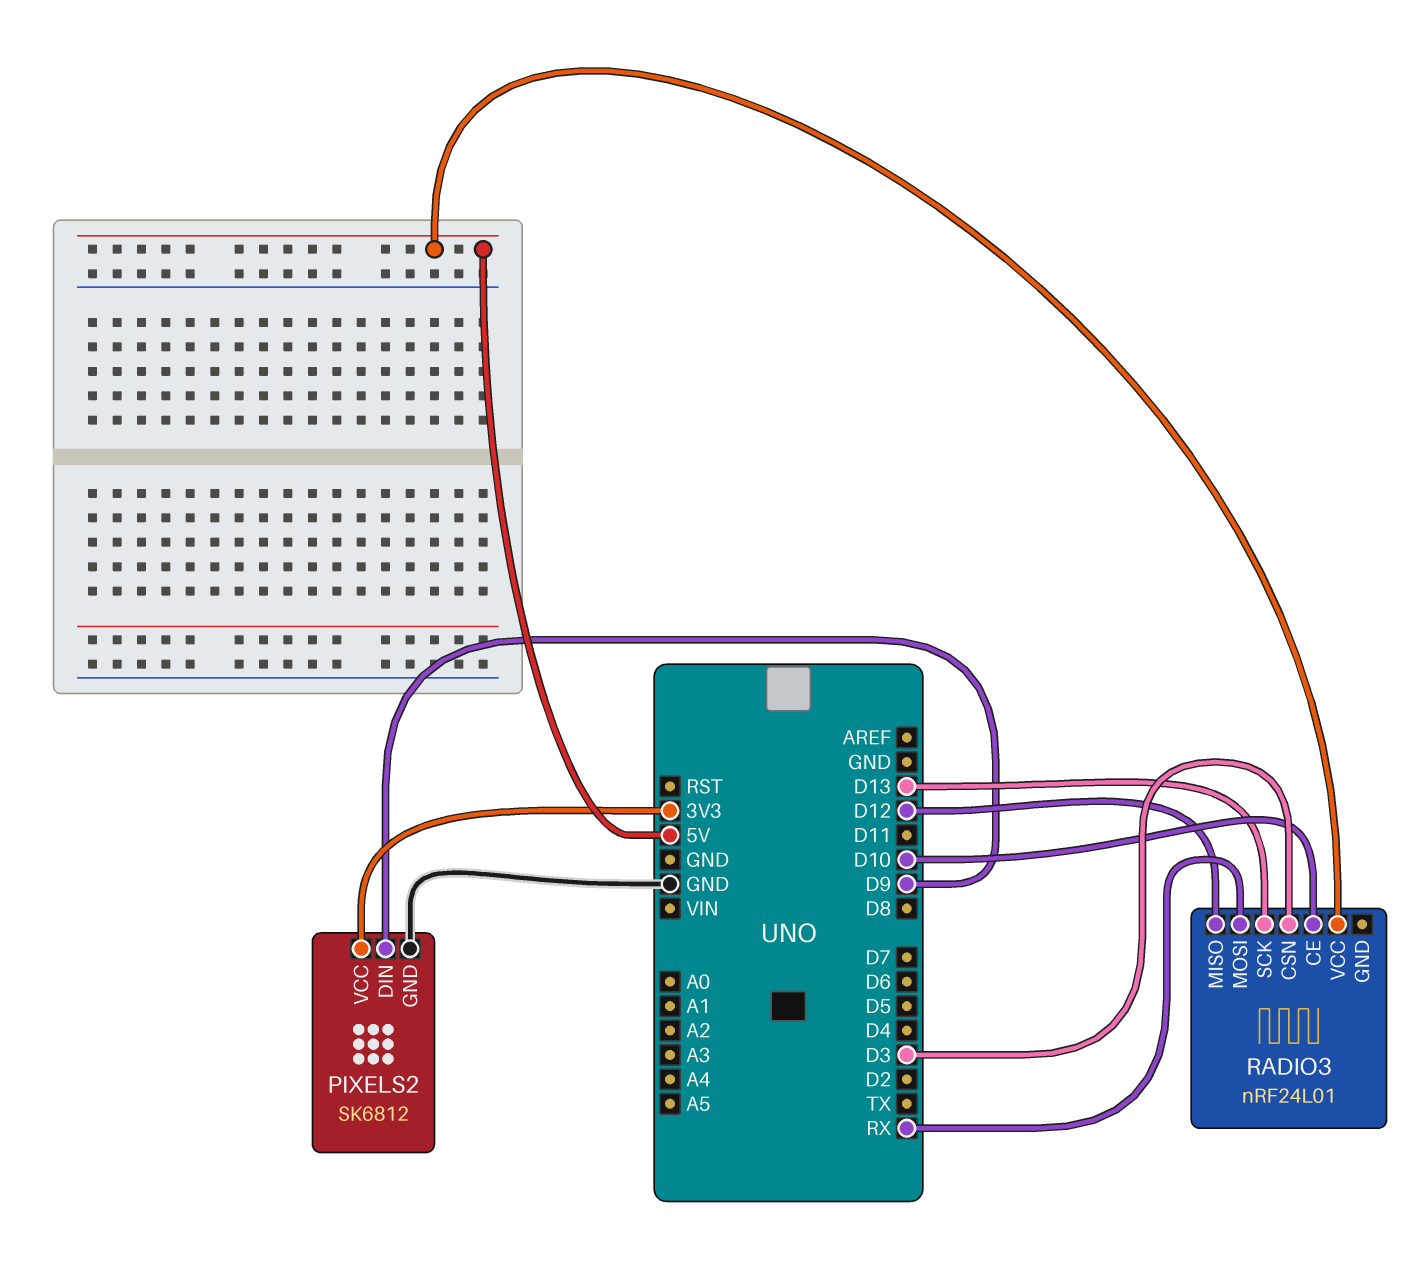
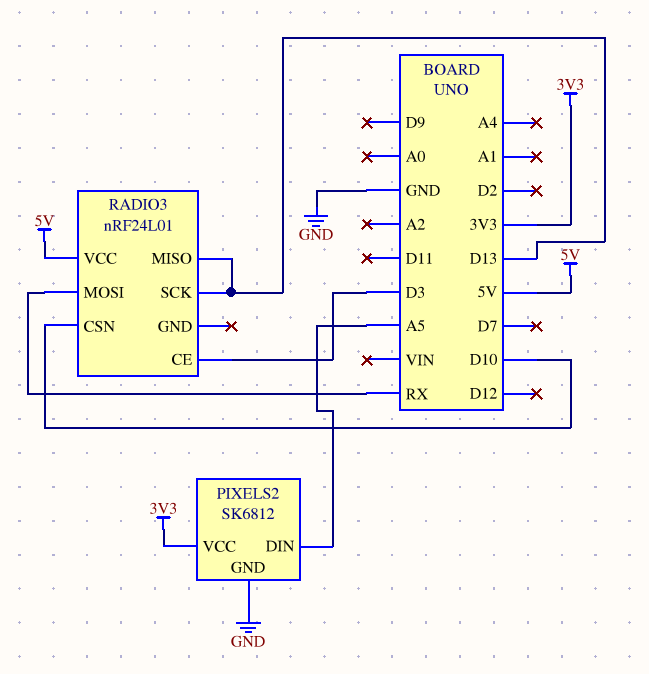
PIXELS2 pin DIN: D9 -> A5
RADIO3 pin CE: D10 -> D3
RADIO3 pin CSN: D3 -> D10
RADIO3 pin MISO: D12 -> D13

